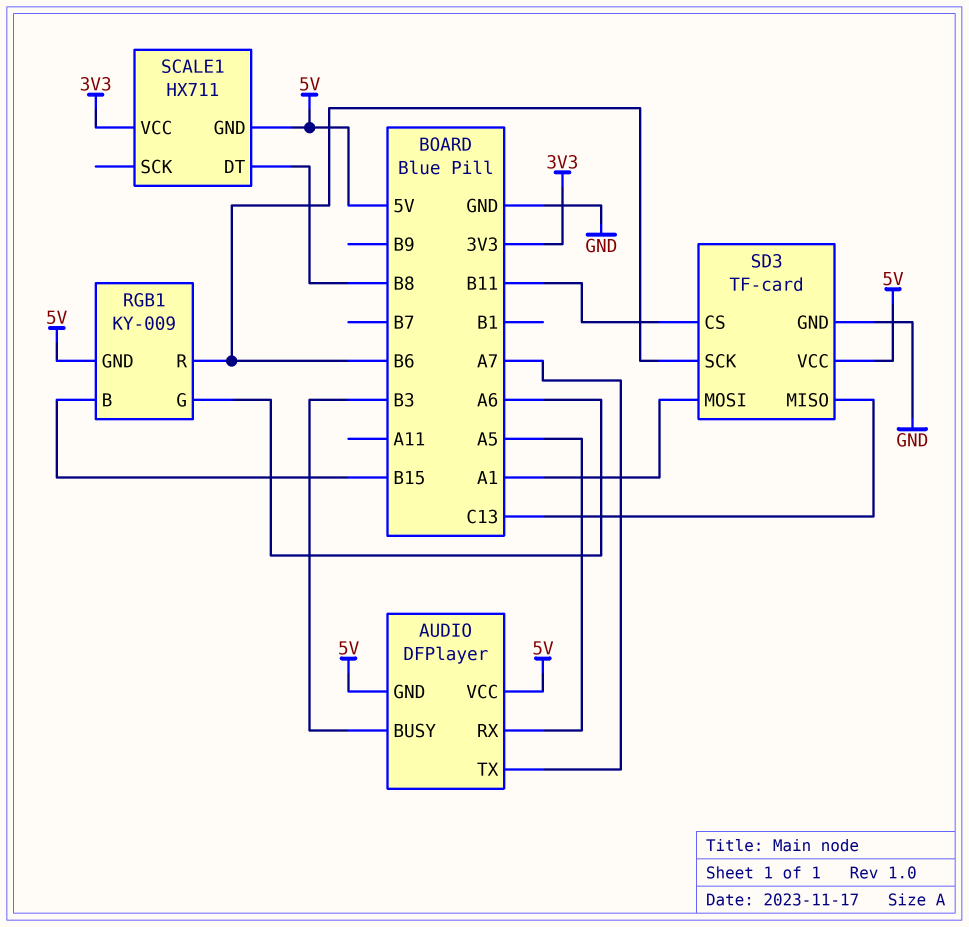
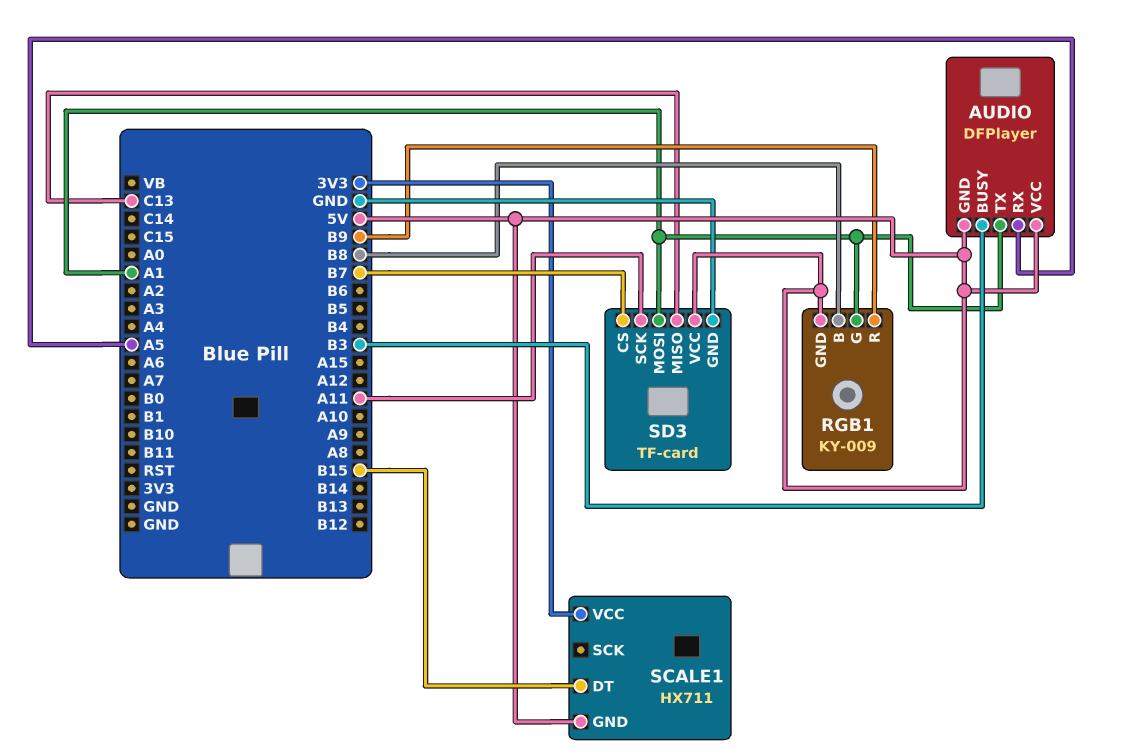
AUDIO pin TX: A7 -> A1
RGB1 pin B: B15 -> B8
RGB1 pin G: A6 -> A1
RGB1 pin R: B6 -> B9
SCALE1 pin DT: B8 -> B15
SD3 pin CS: B11 -> B7
SD3 pin SCK: B6 -> A11

